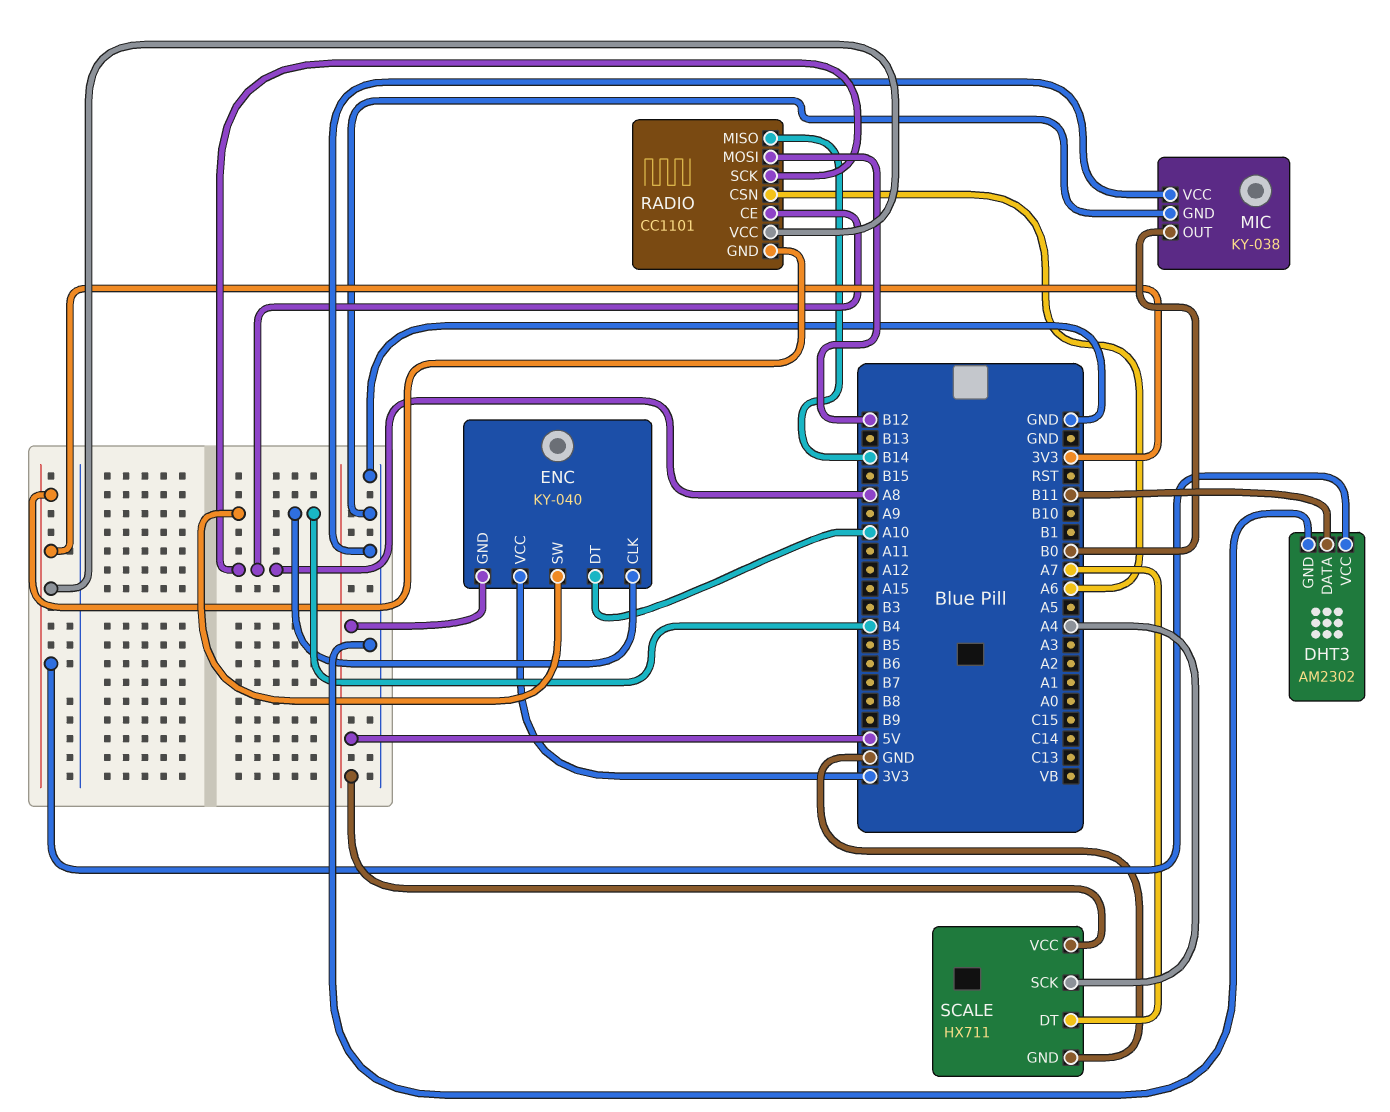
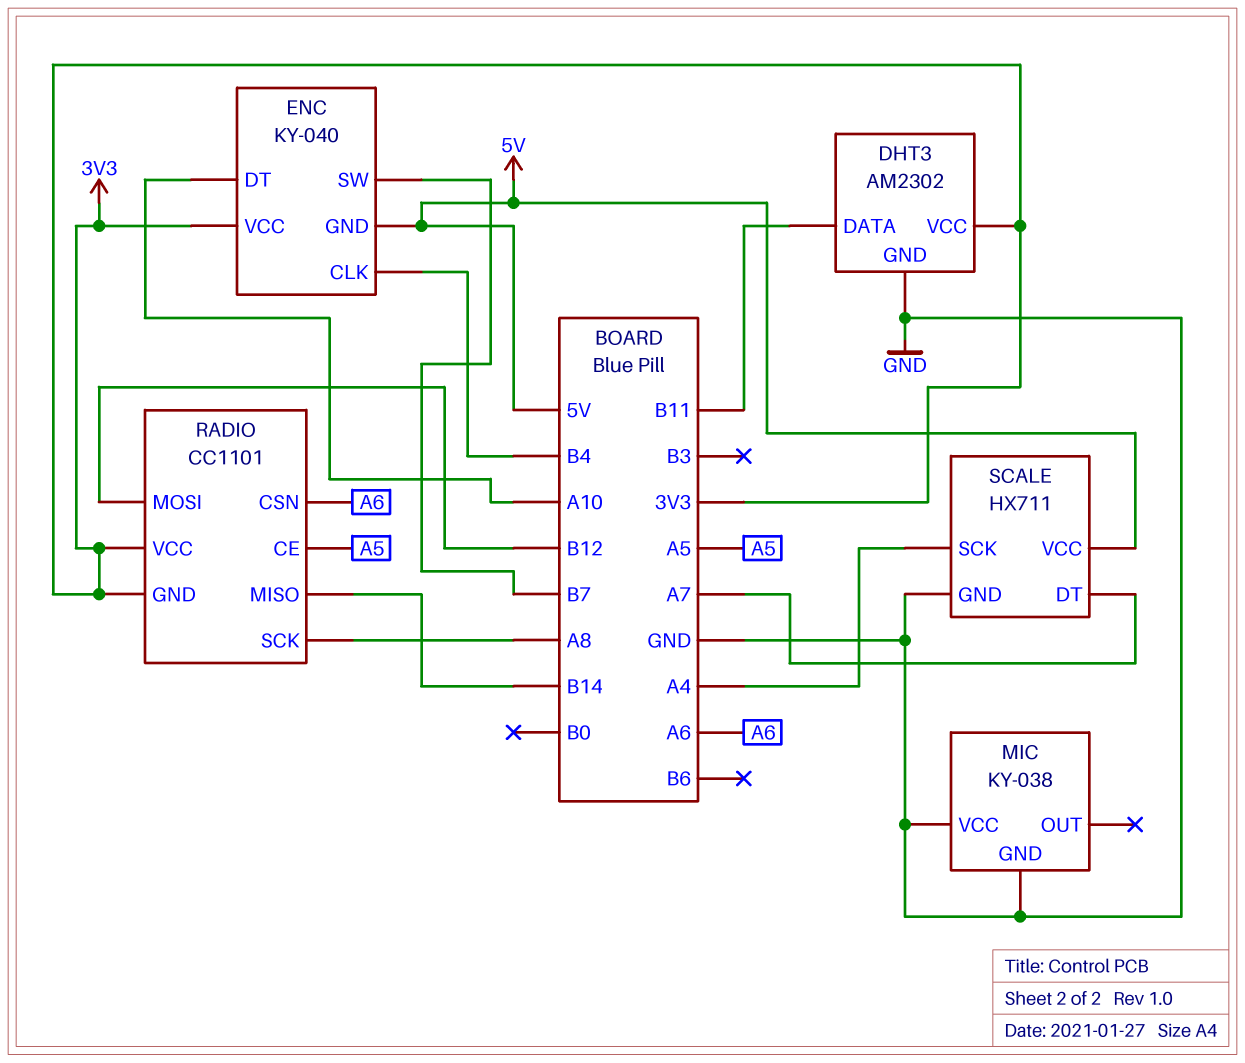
ENC pin SW: B4 -> B7
MIC pin OUT: B0 -> none
RADIO pin CE: A8 -> A5

